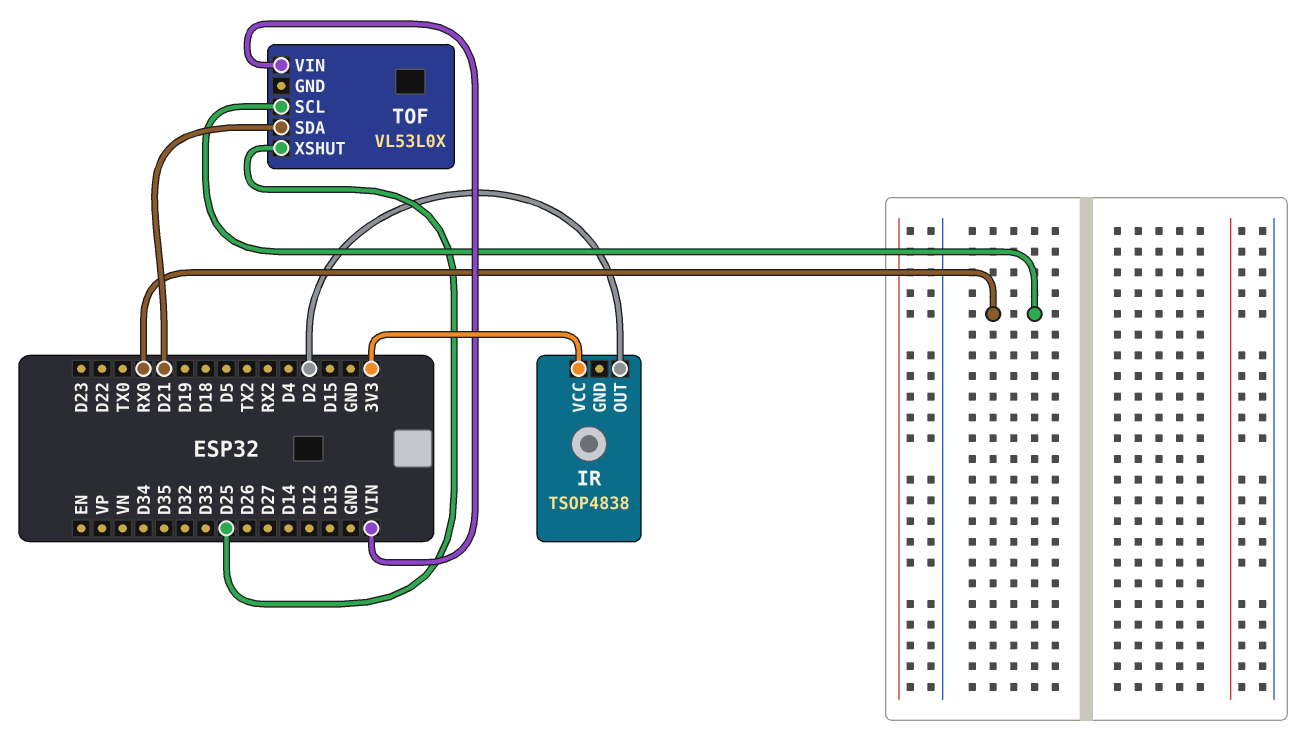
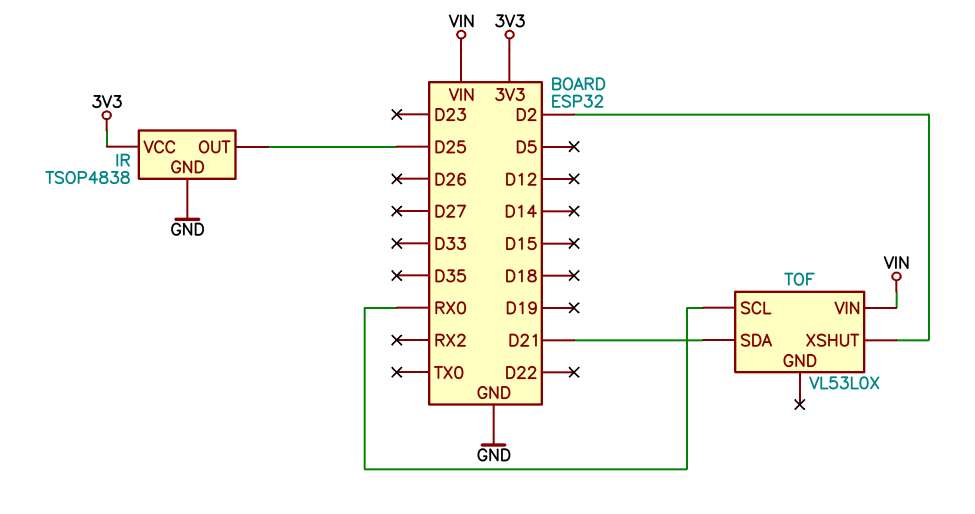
IR pin GND: none -> GND
IR pin OUT: D2 -> D25
TOF pin XSHUT: D25 -> D2

